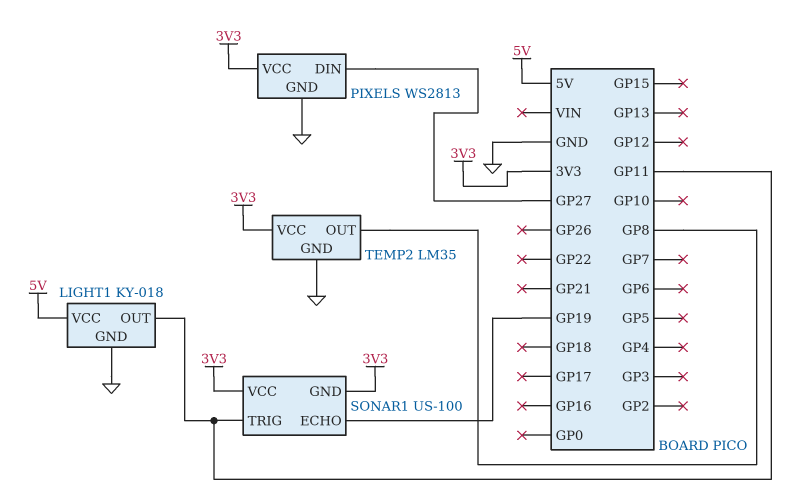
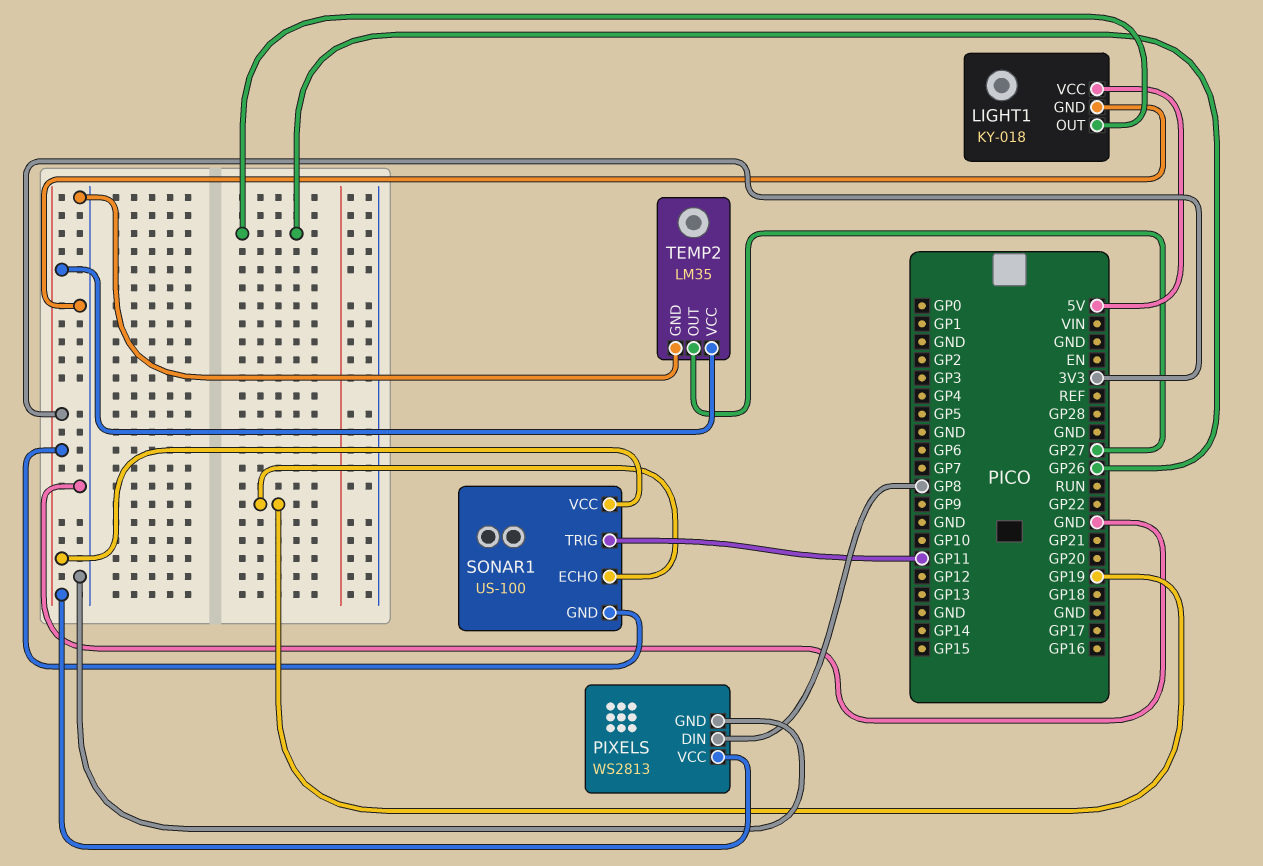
LIGHT1 pin OUT: GP11 -> GP26
PIXELS pin DIN: GP27 -> GP8
TEMP2 pin OUT: GP8 -> GP27

